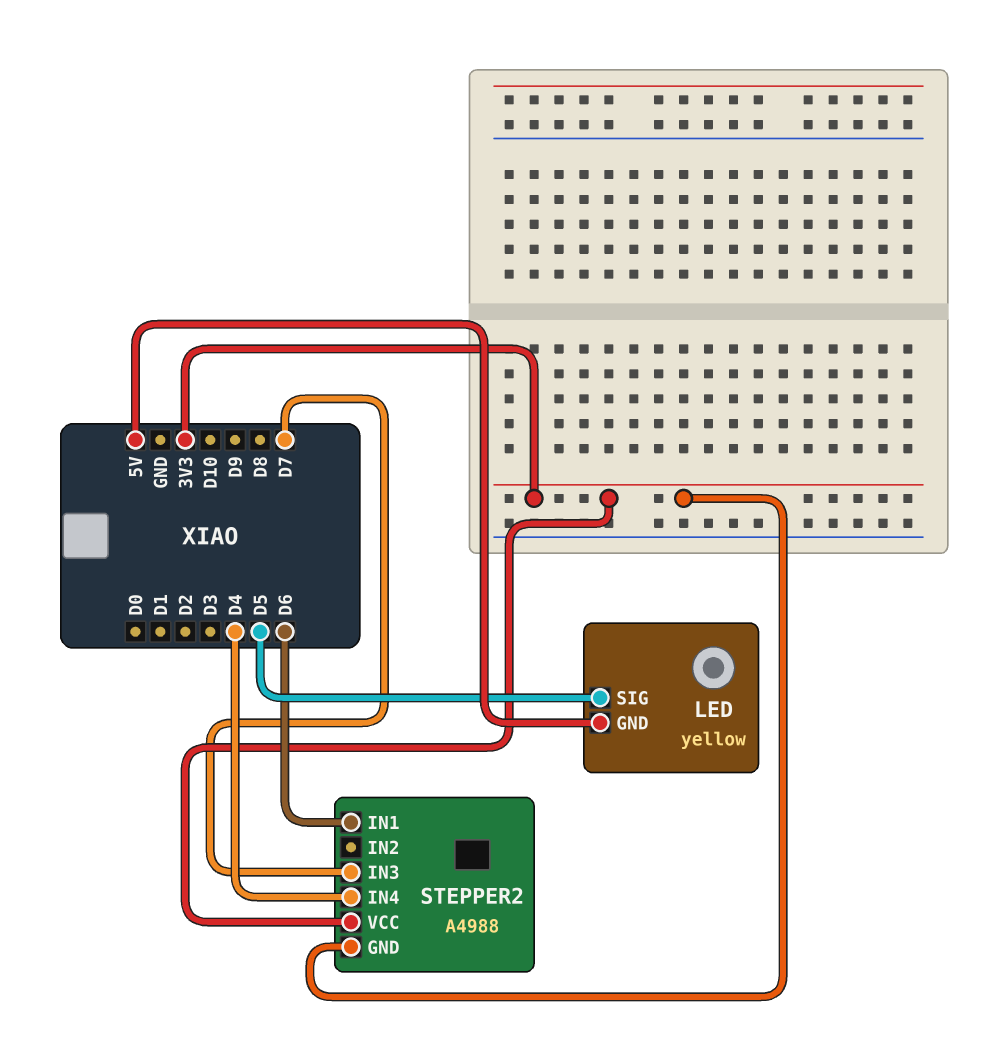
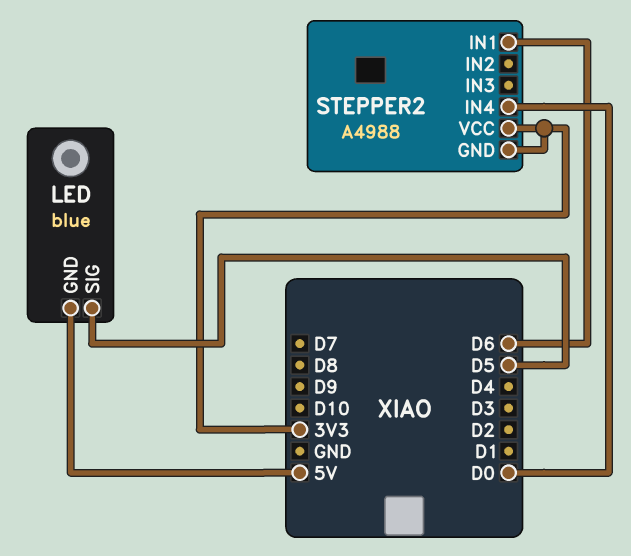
LED: yellow -> blue
STEPPER2 pin IN3: D7 -> none
STEPPER2 pin IN4: D4 -> D0

